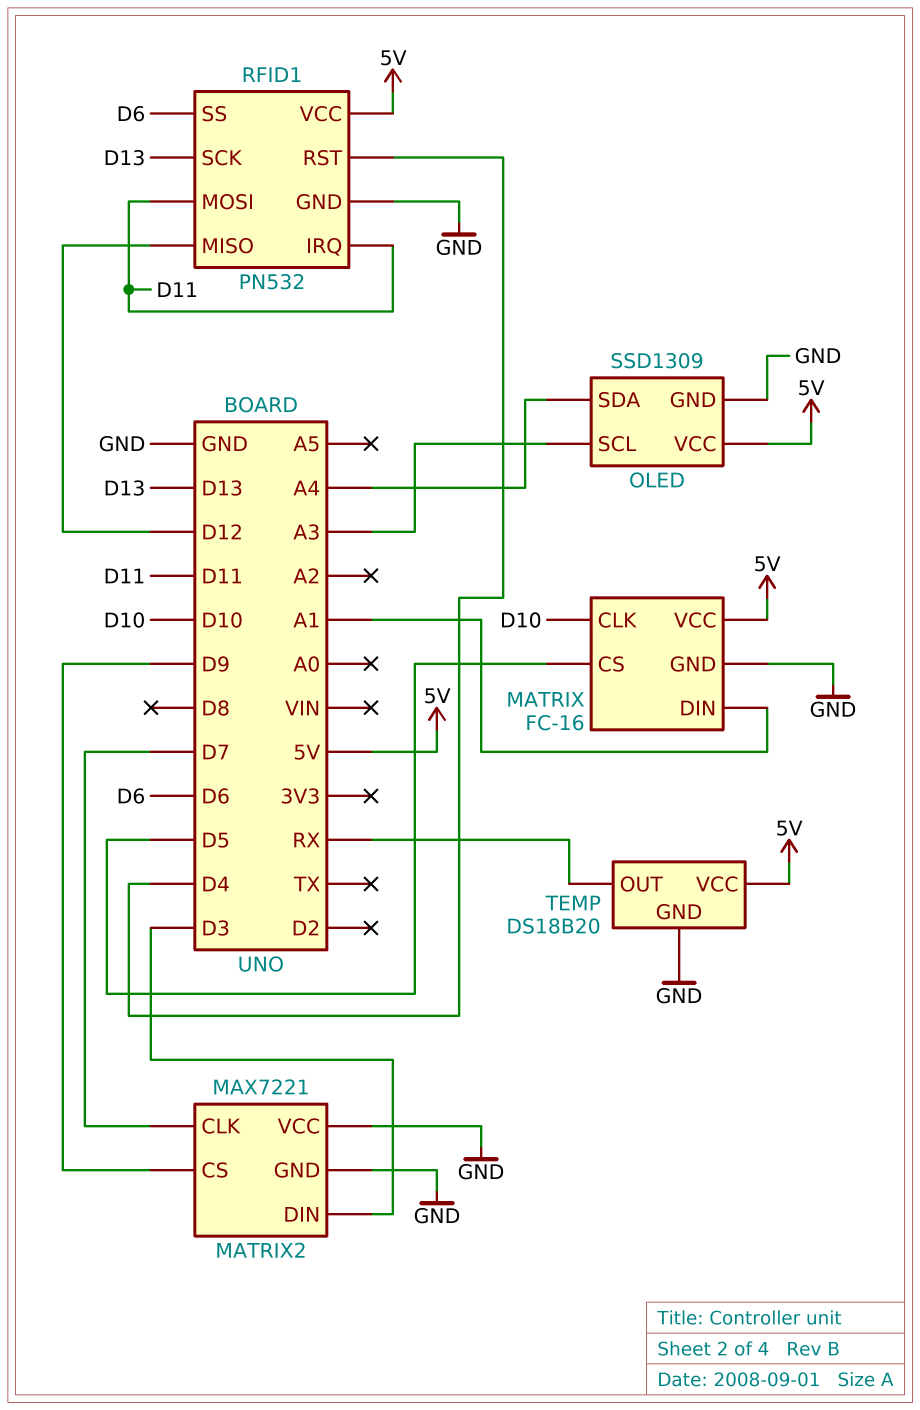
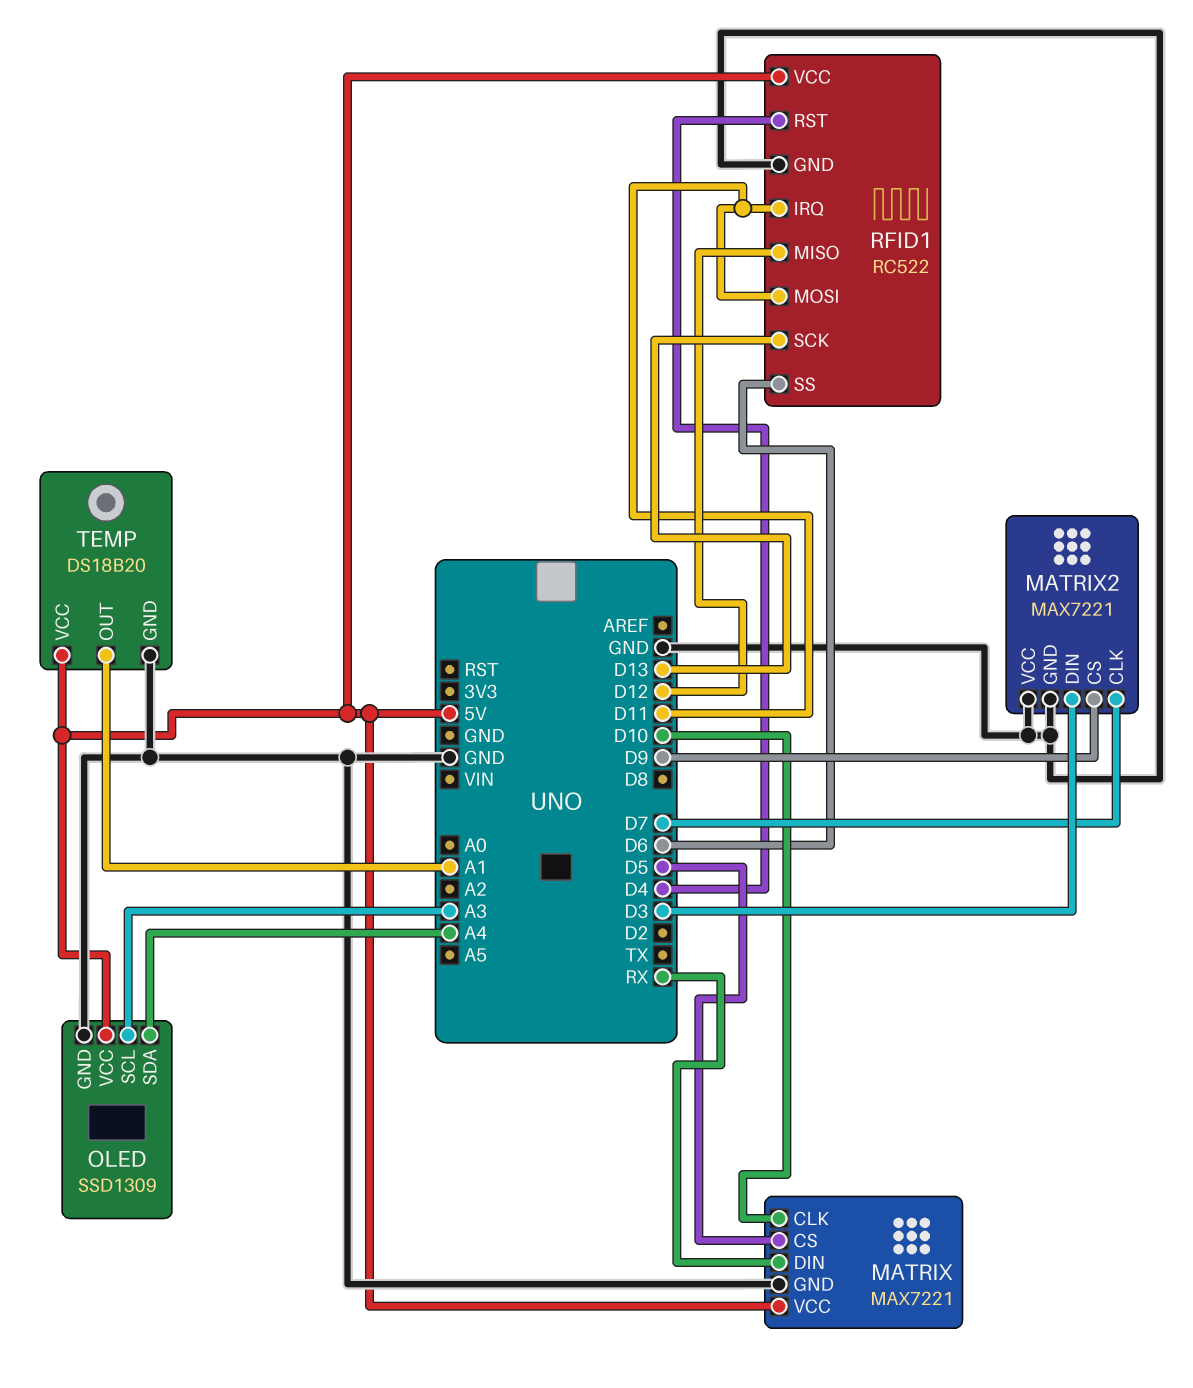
MATRIX: FC-16 -> MAX7221
MATRIX pin DIN: A1 -> RX
RFID1: PN532 -> RC522
TEMP pin OUT: RX -> A1

